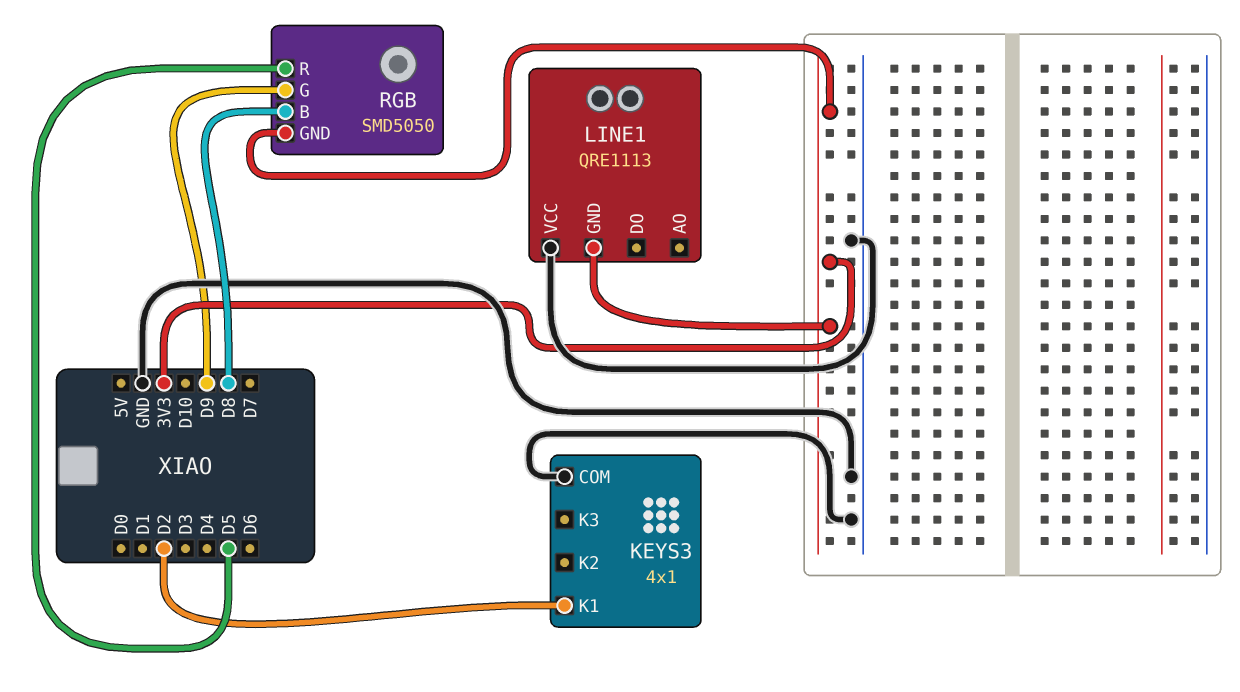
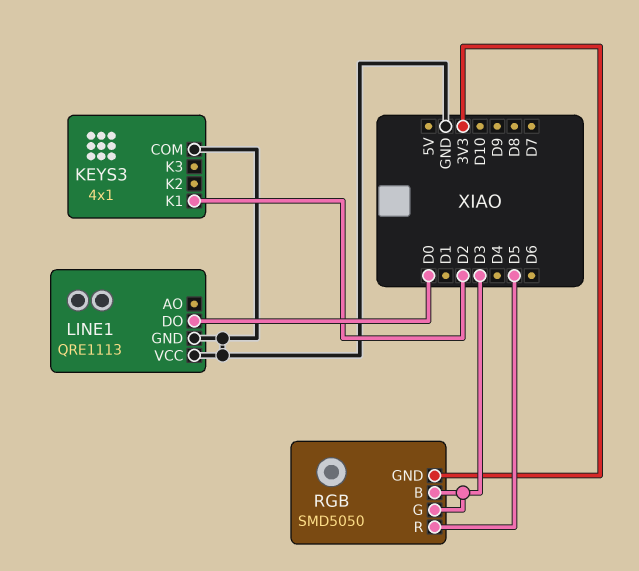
LINE1 pin DO: none -> D0
LINE1 pin GND: 3V3 -> GND
RGB pin B: D8 -> D3
RGB pin G: D9 -> D3

